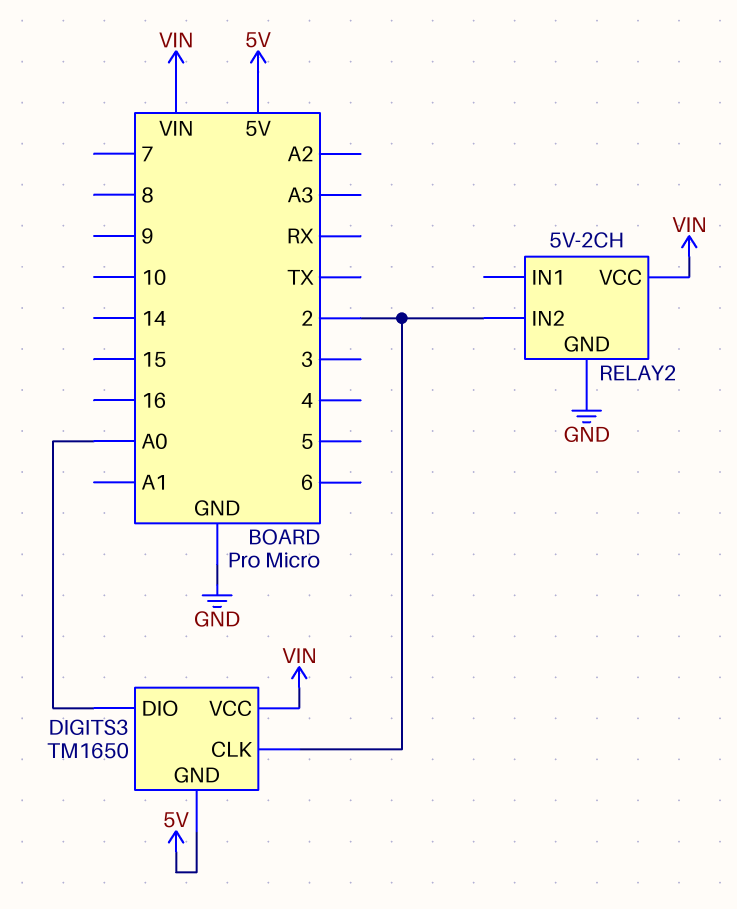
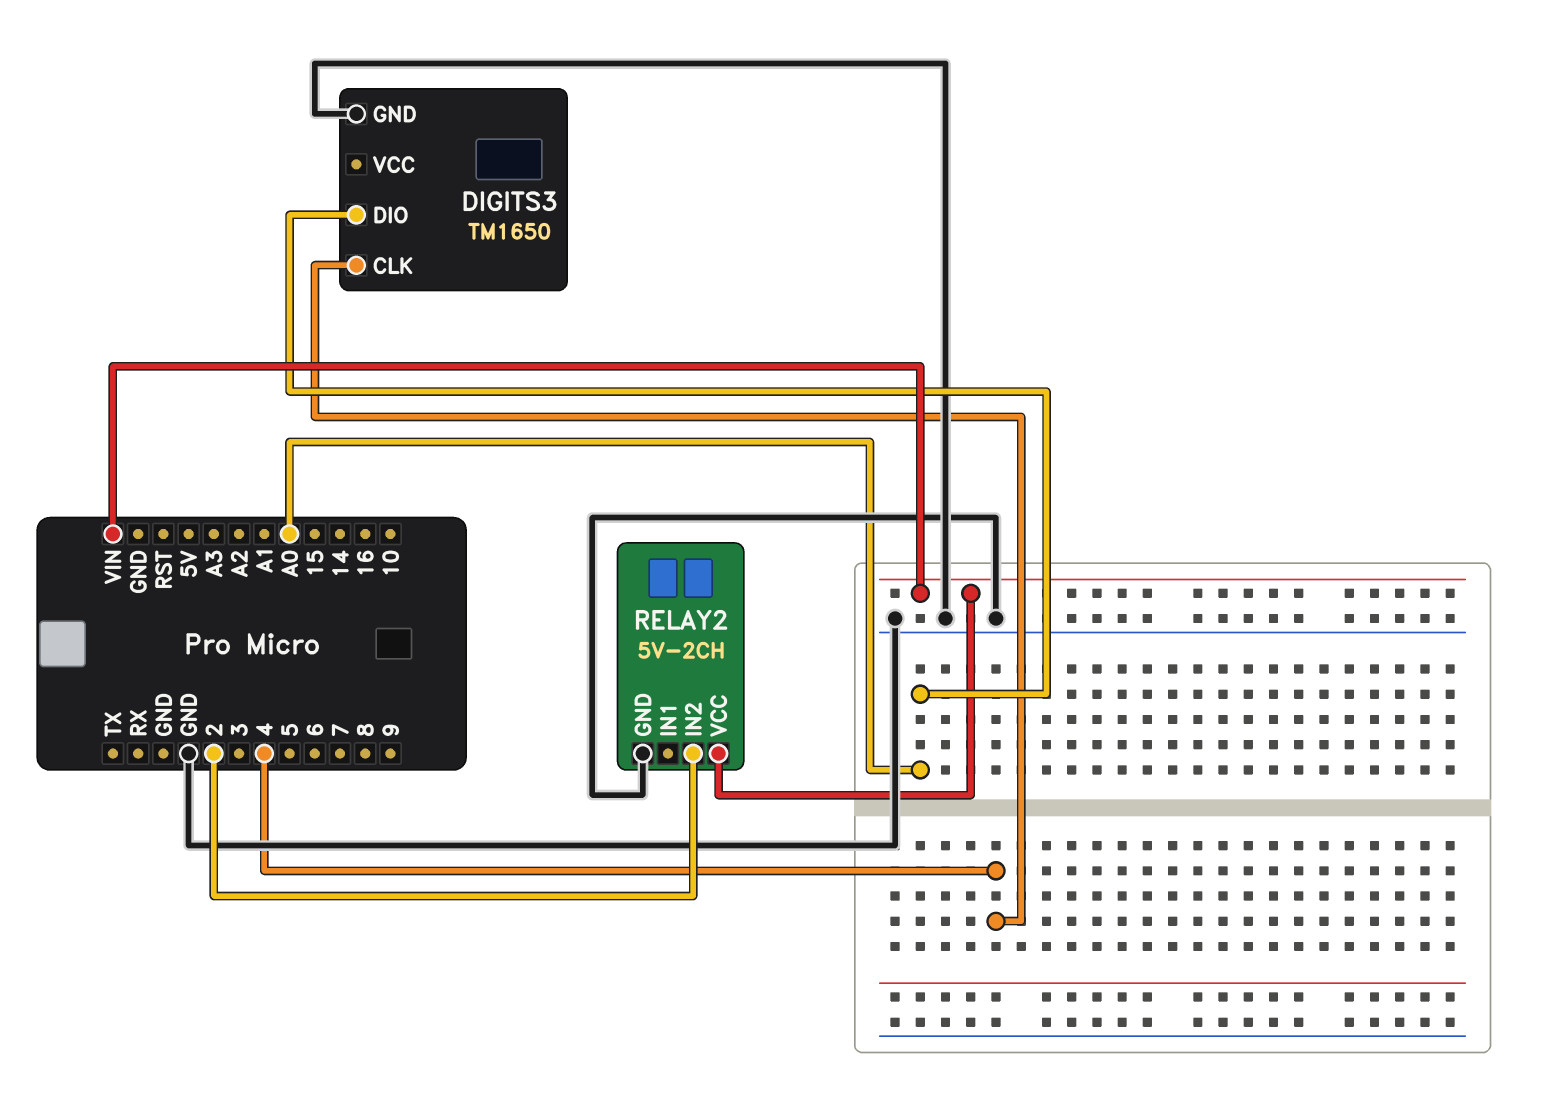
DIGITS3 pin CLK: 2 -> 4
DIGITS3 pin GND: 5V -> GND
DIGITS3 pin VCC: VIN -> none

